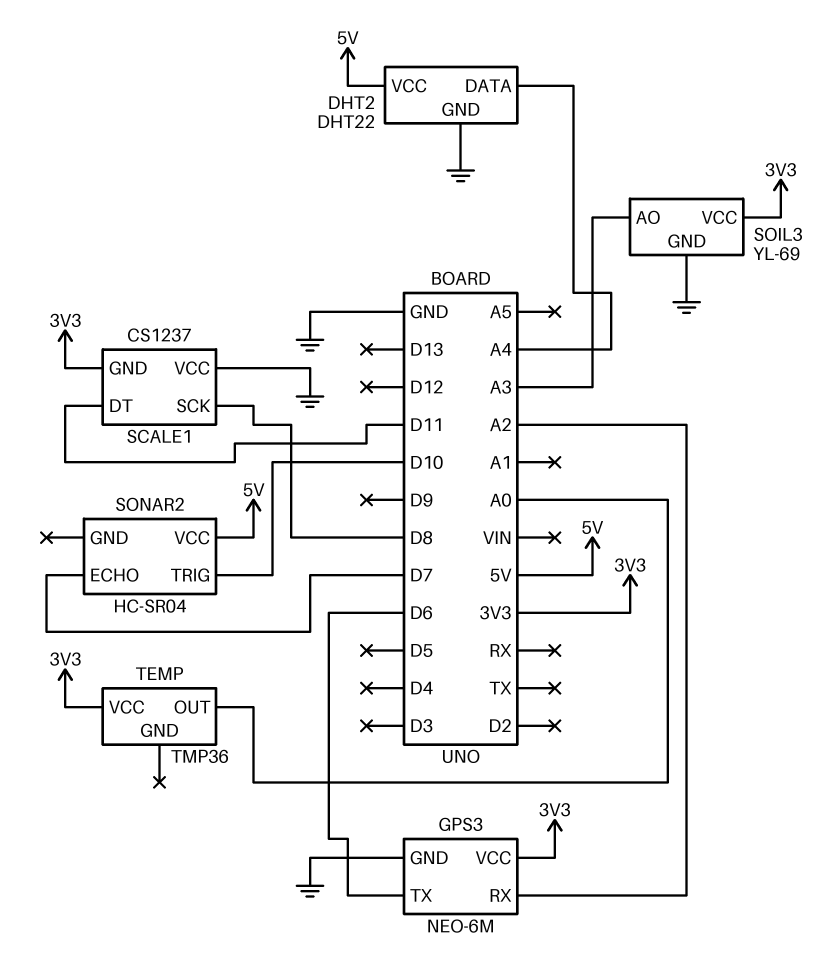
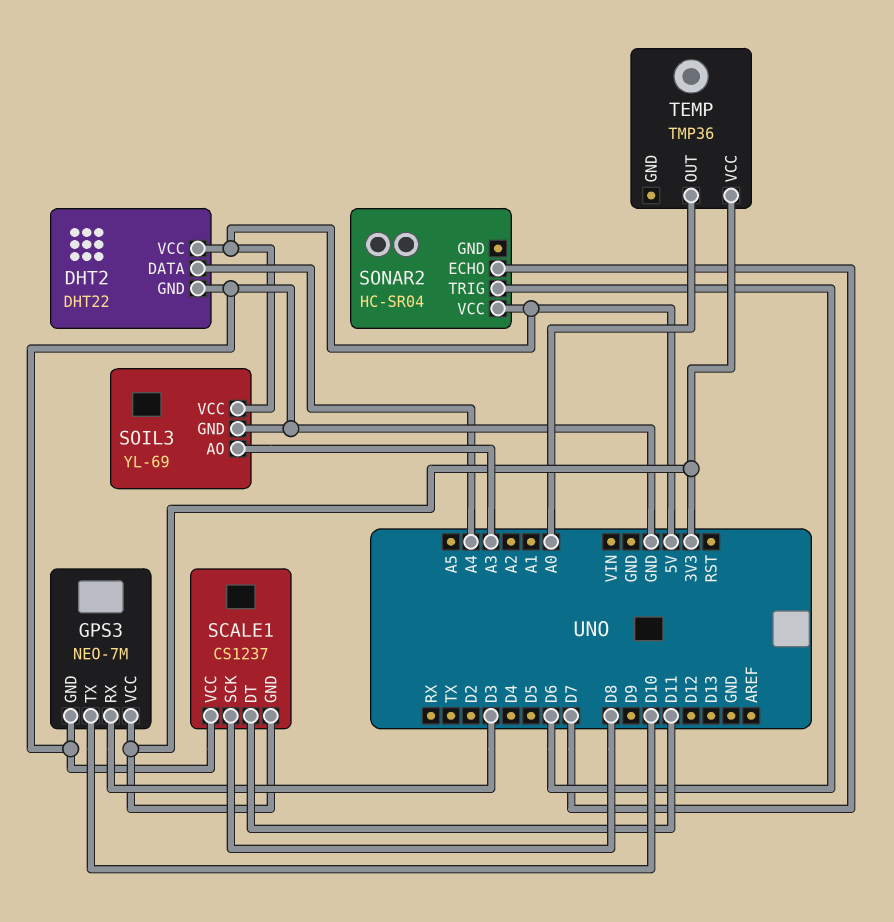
GPS3: NEO-6M -> NEO-7M
GPS3 pin RX: A2 -> D3
GPS3 pin TX: D6 -> D10
SOIL3 pin VCC: 3V3 -> 5V
SONAR2 pin TRIG: D10 -> D6

